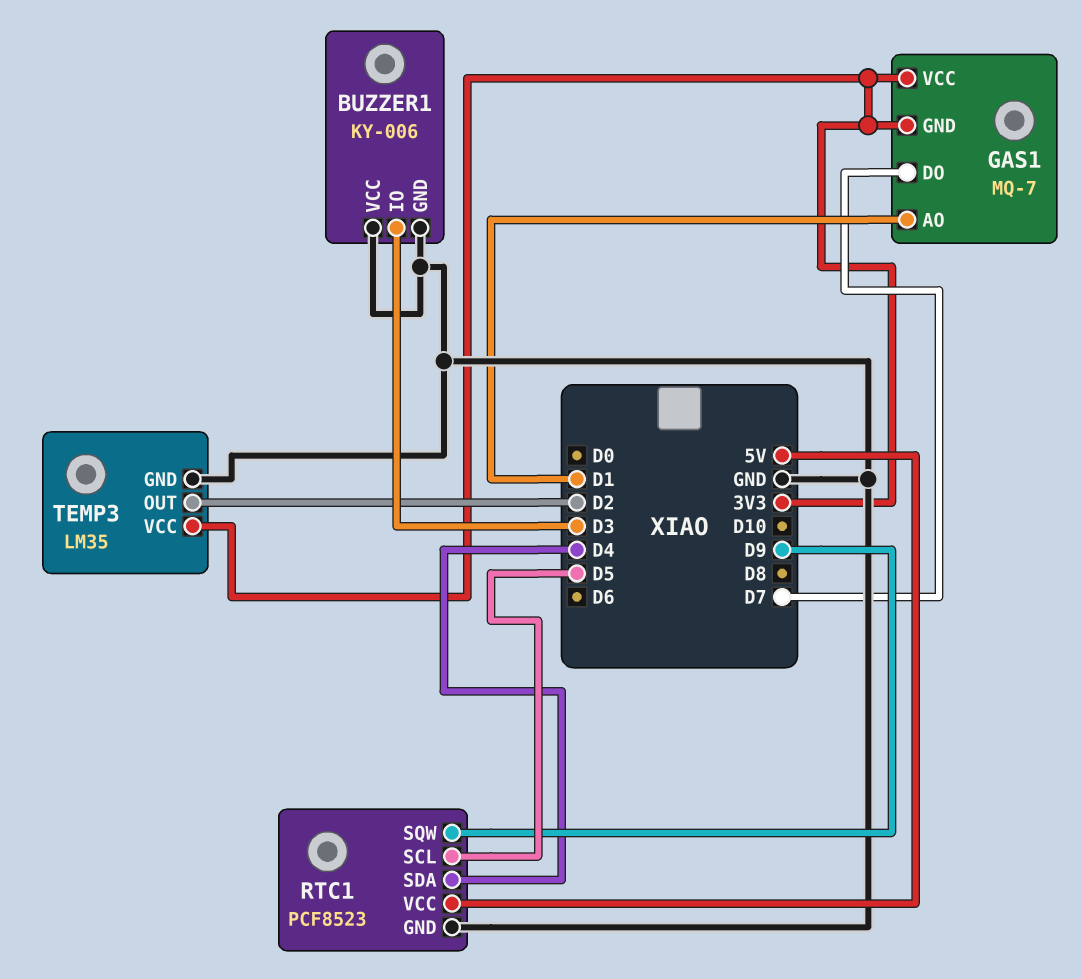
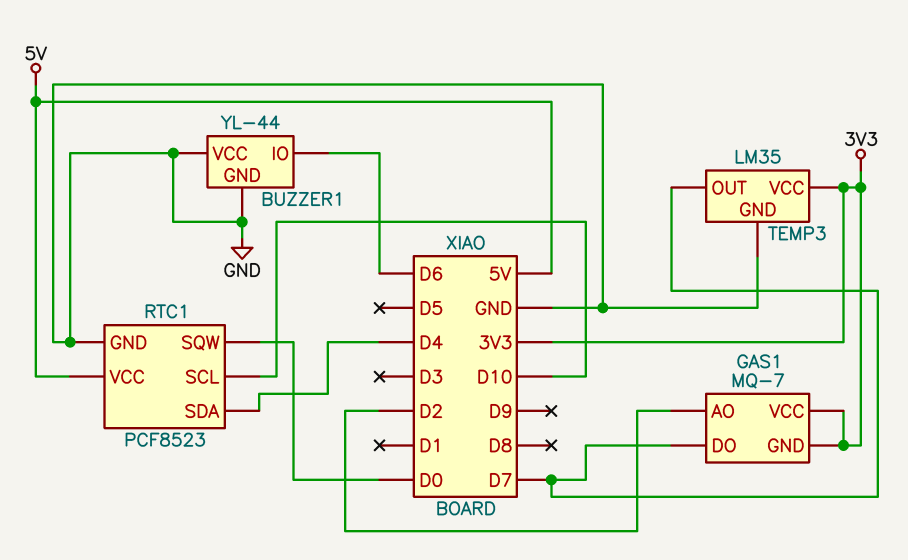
BUZZER1: KY-006 -> YL-44
BUZZER1 pin IO: D3 -> D6
GAS1 pin AO: D1 -> D2
RTC1 pin SCL: D5 -> D10
RTC1 pin SQW: D9 -> D0
TEMP3 pin OUT: D2 -> D7

